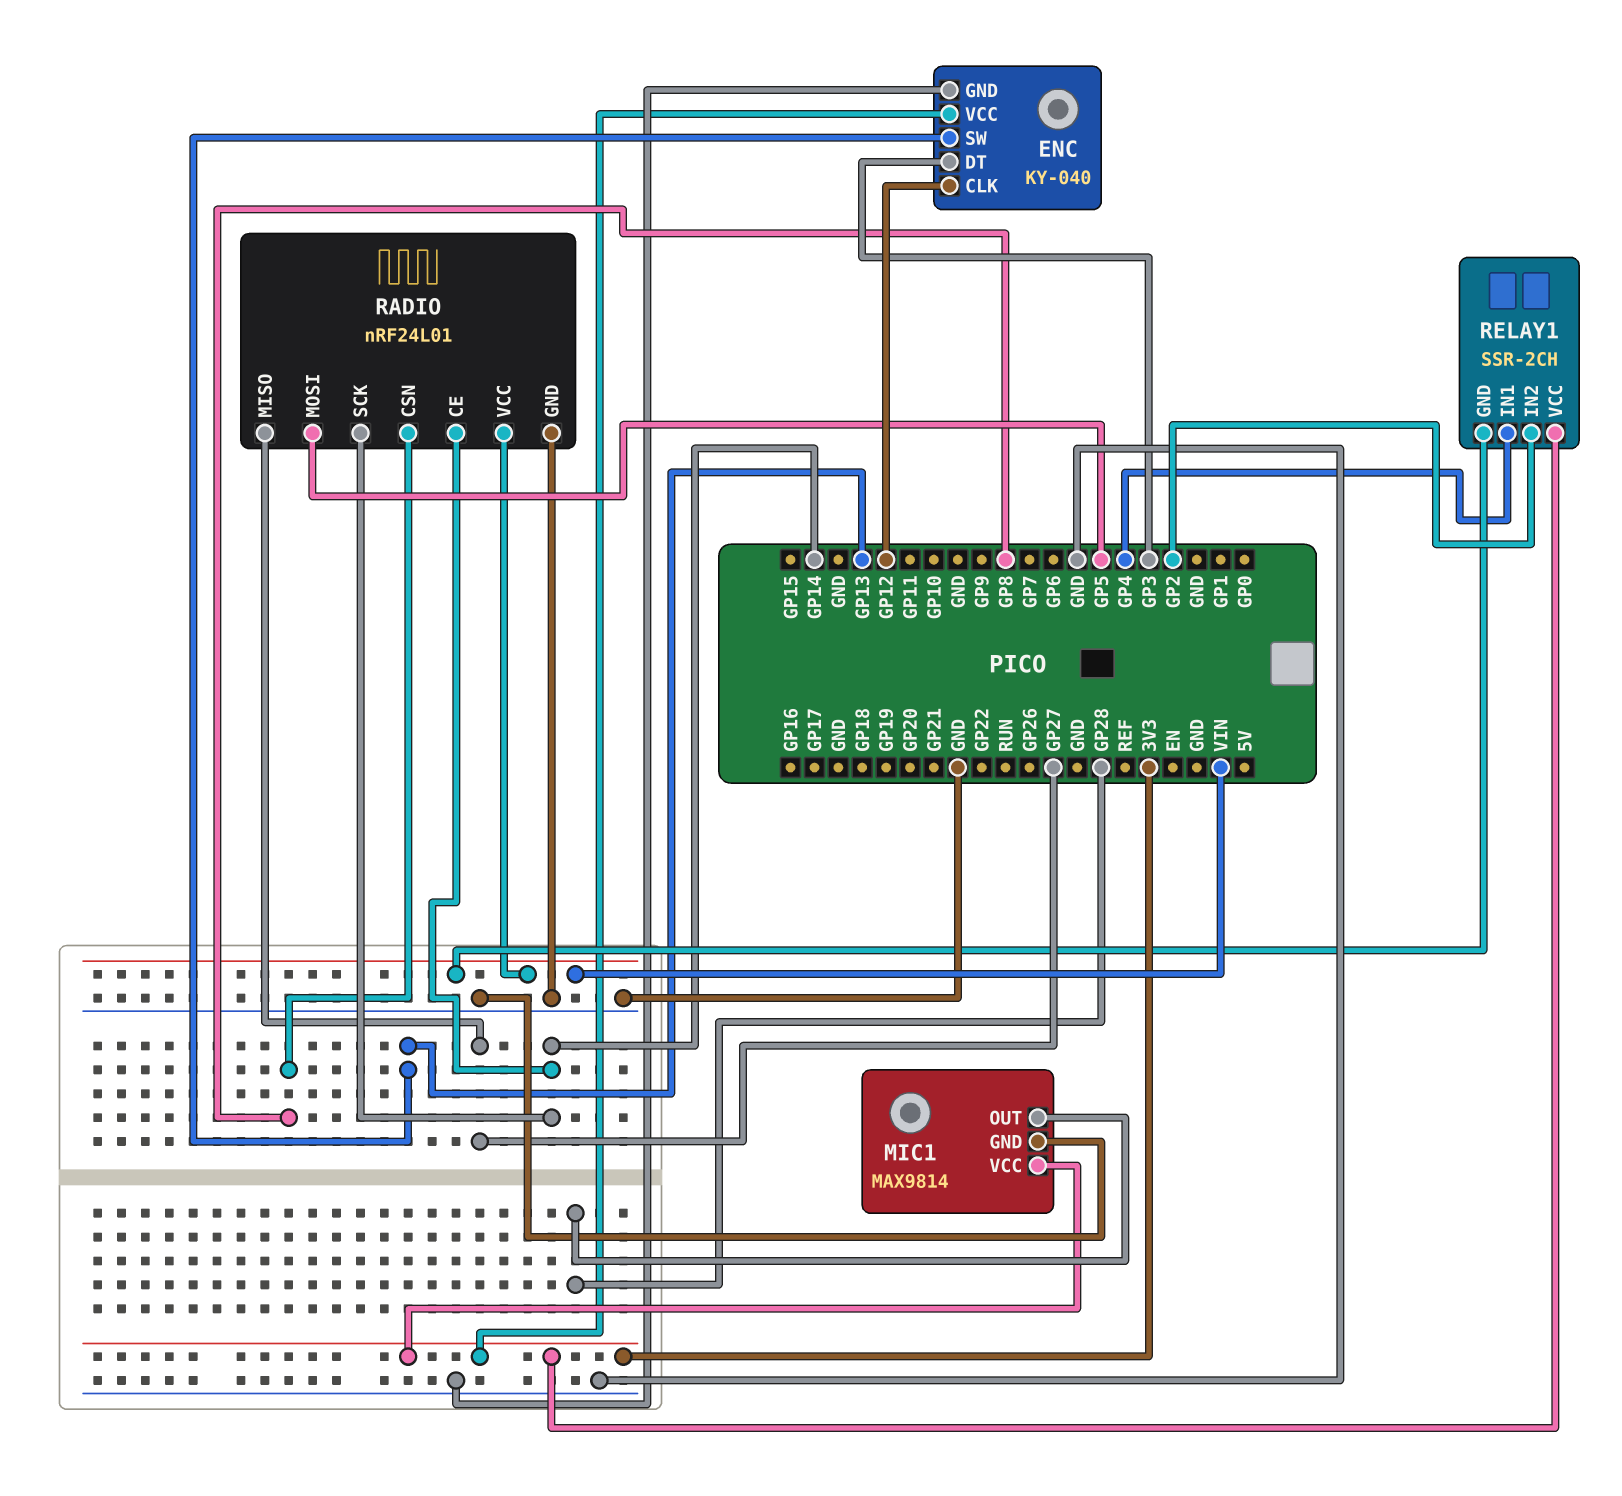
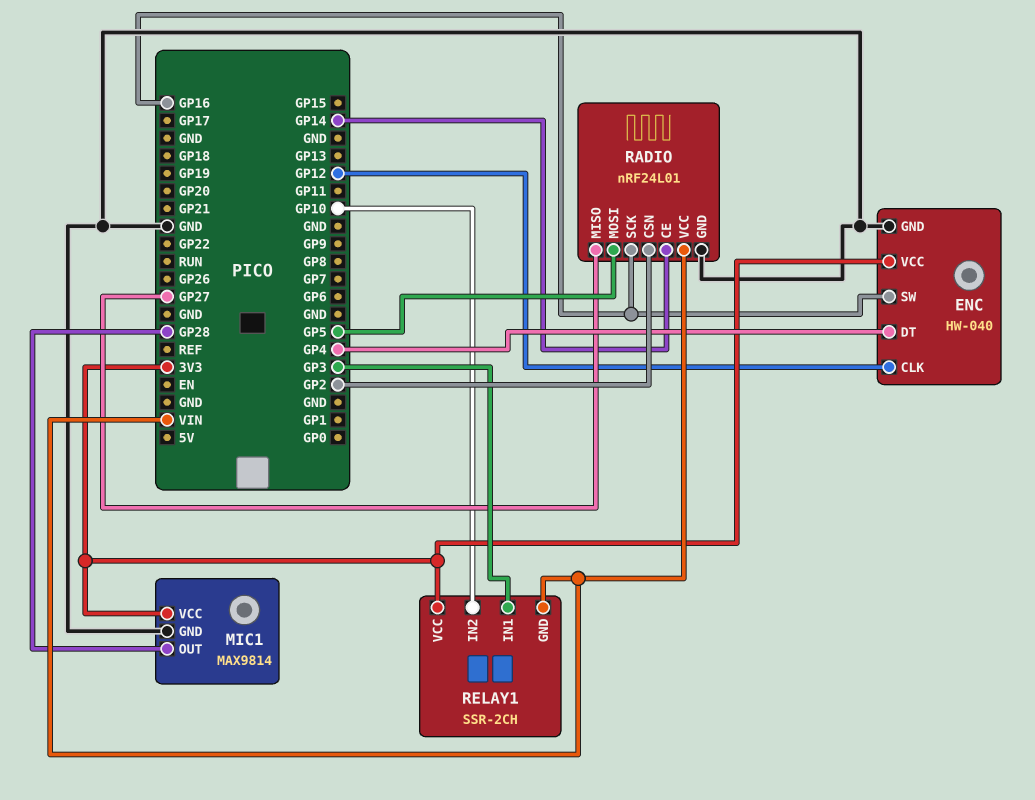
ENC: KY-040 -> HW-040
ENC pin DT: GP3 -> GP4
ENC pin SW: GP13 -> GP16
RADIO pin CSN: GP8 -> GP2
RADIO pin SCK: GP14 -> GP16
RELAY1 pin IN1: GP4 -> GP3
RELAY1 pin IN2: GP2 -> GP10

